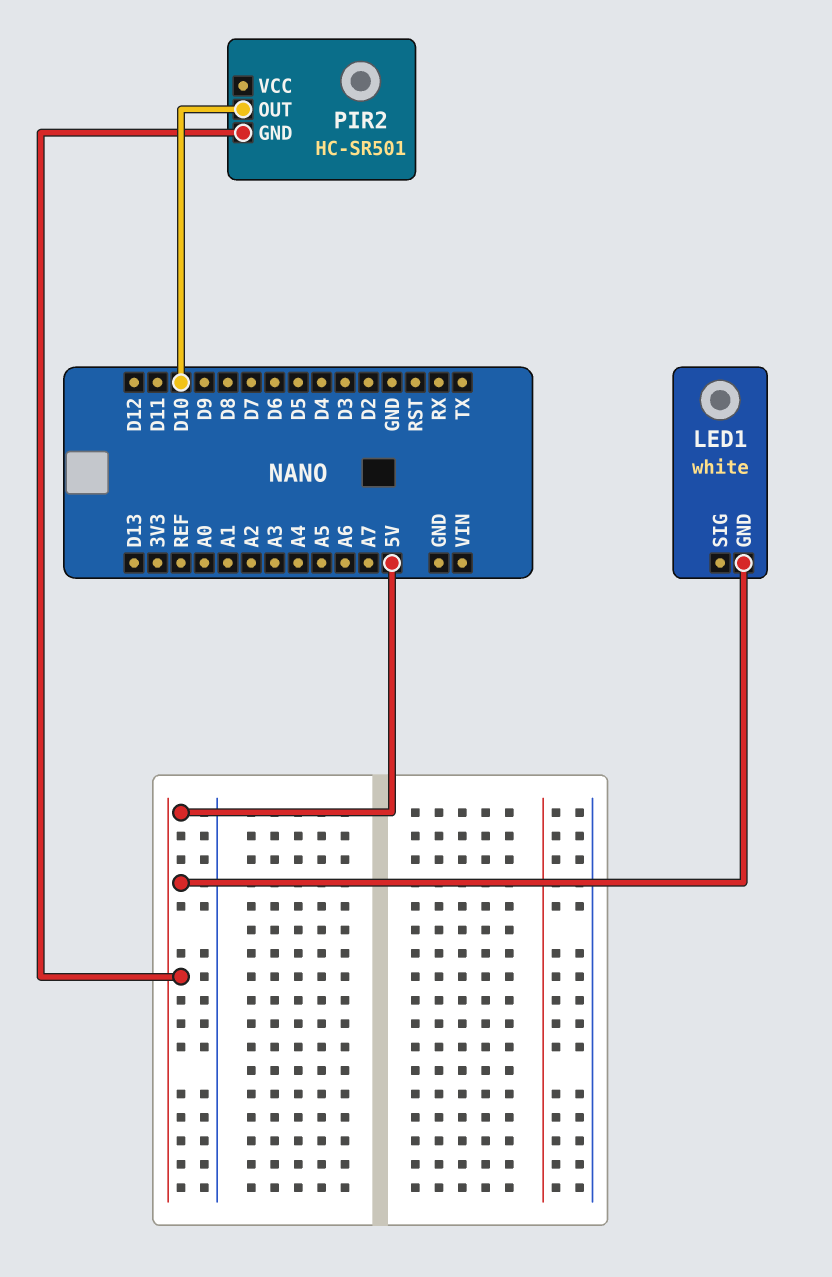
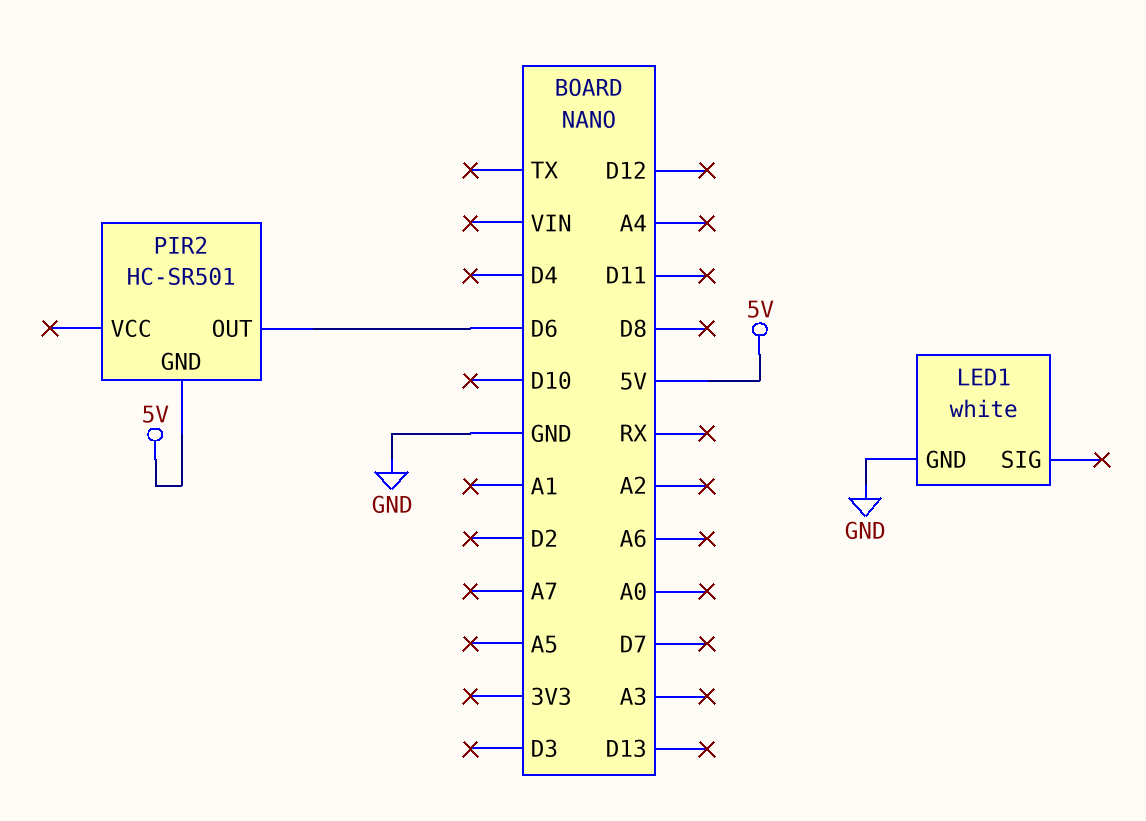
LED1 pin GND: 5V -> GND
PIR2 pin OUT: D10 -> D6

